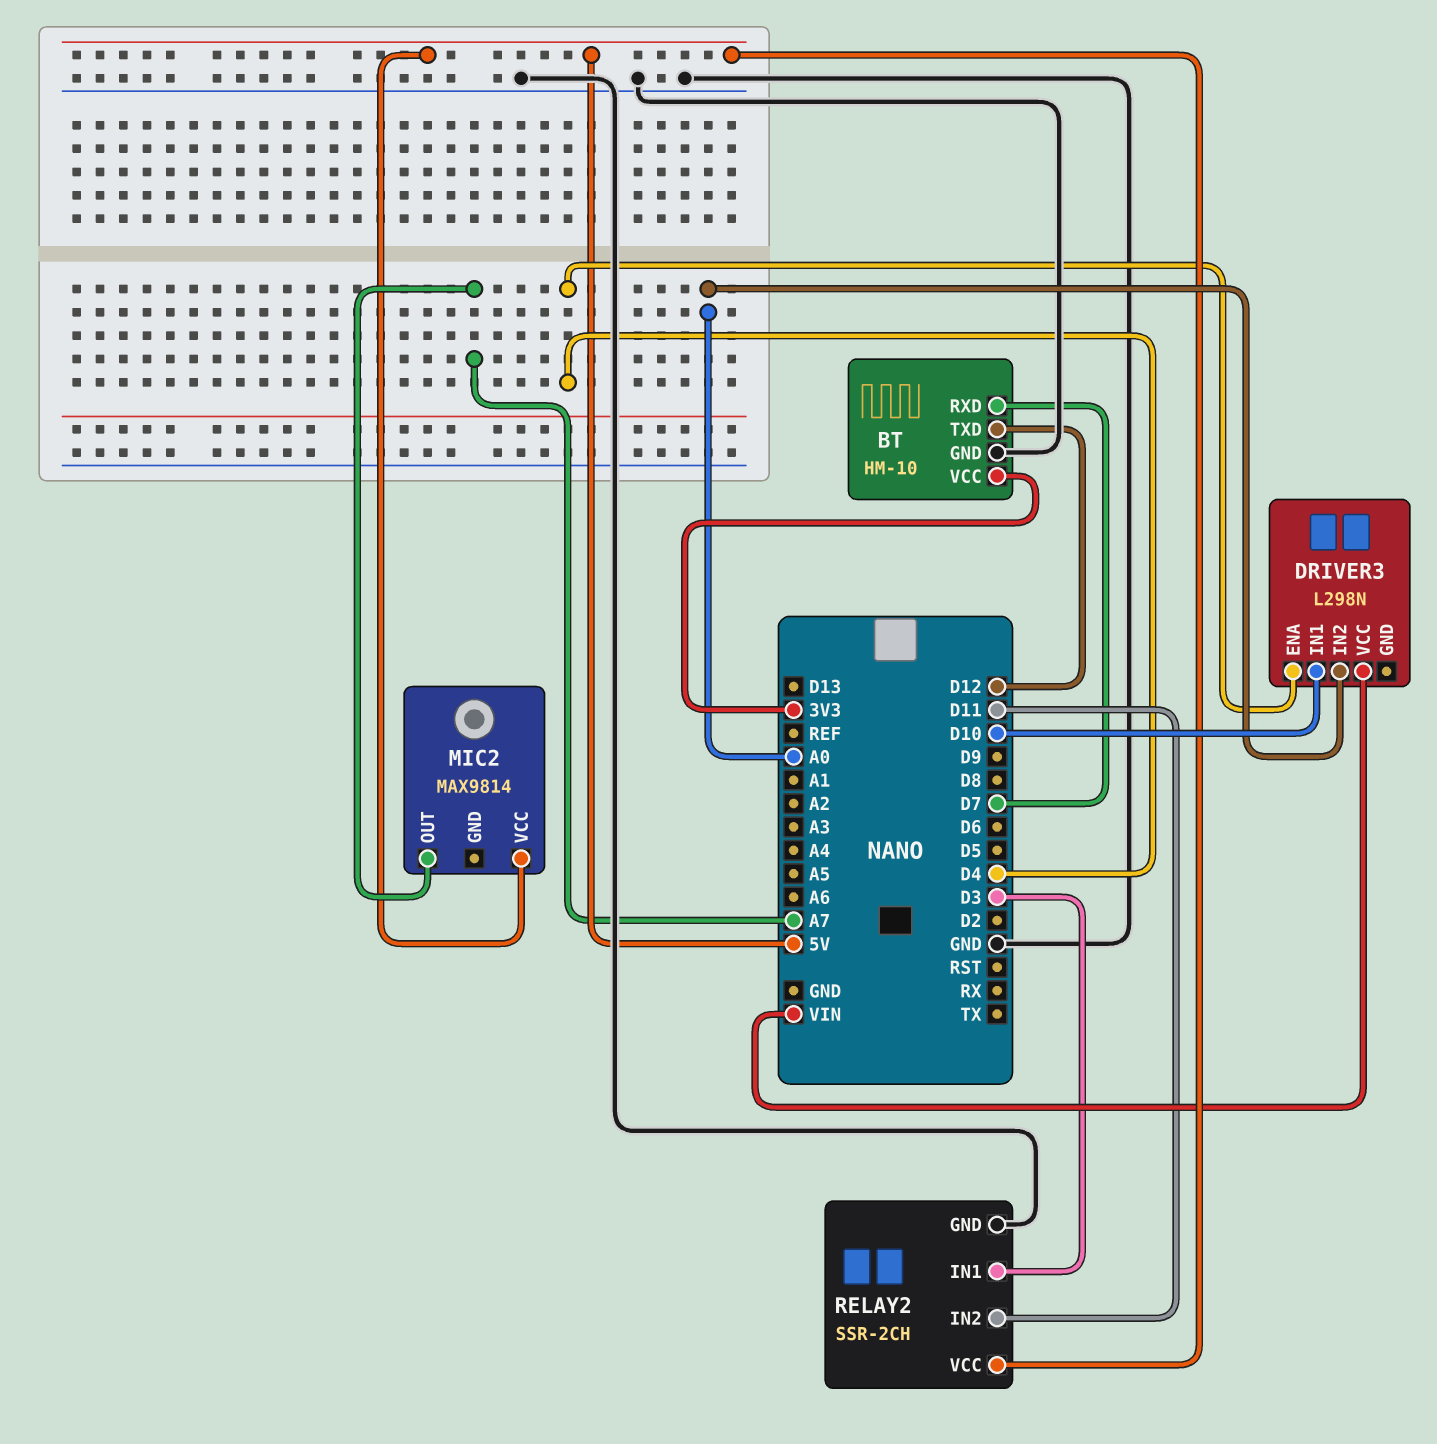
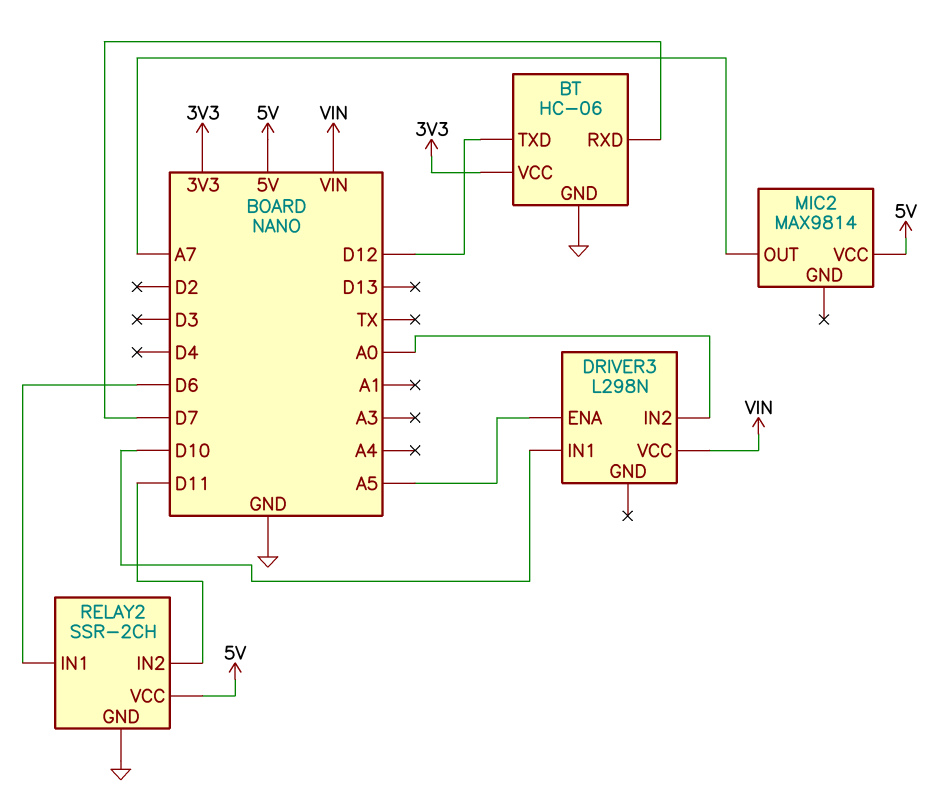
BT: HM-10 -> HC-06
DRIVER3 pin ENA: D4 -> A5
RELAY2 pin IN1: D3 -> D6

